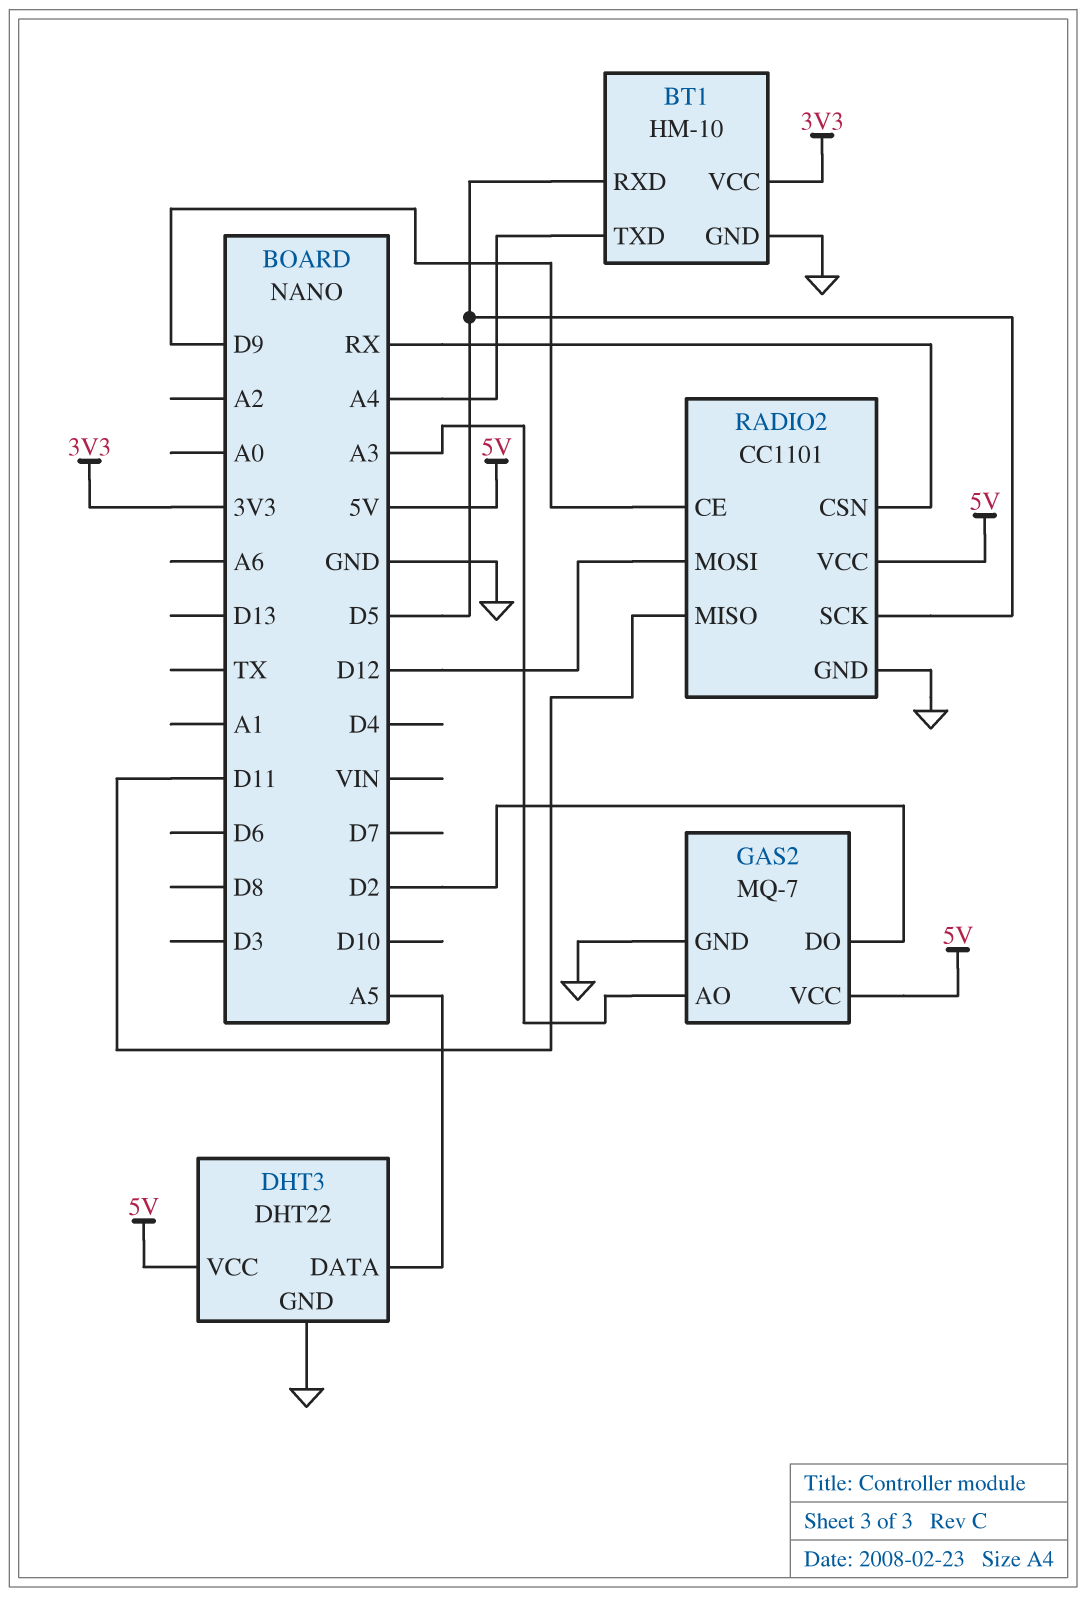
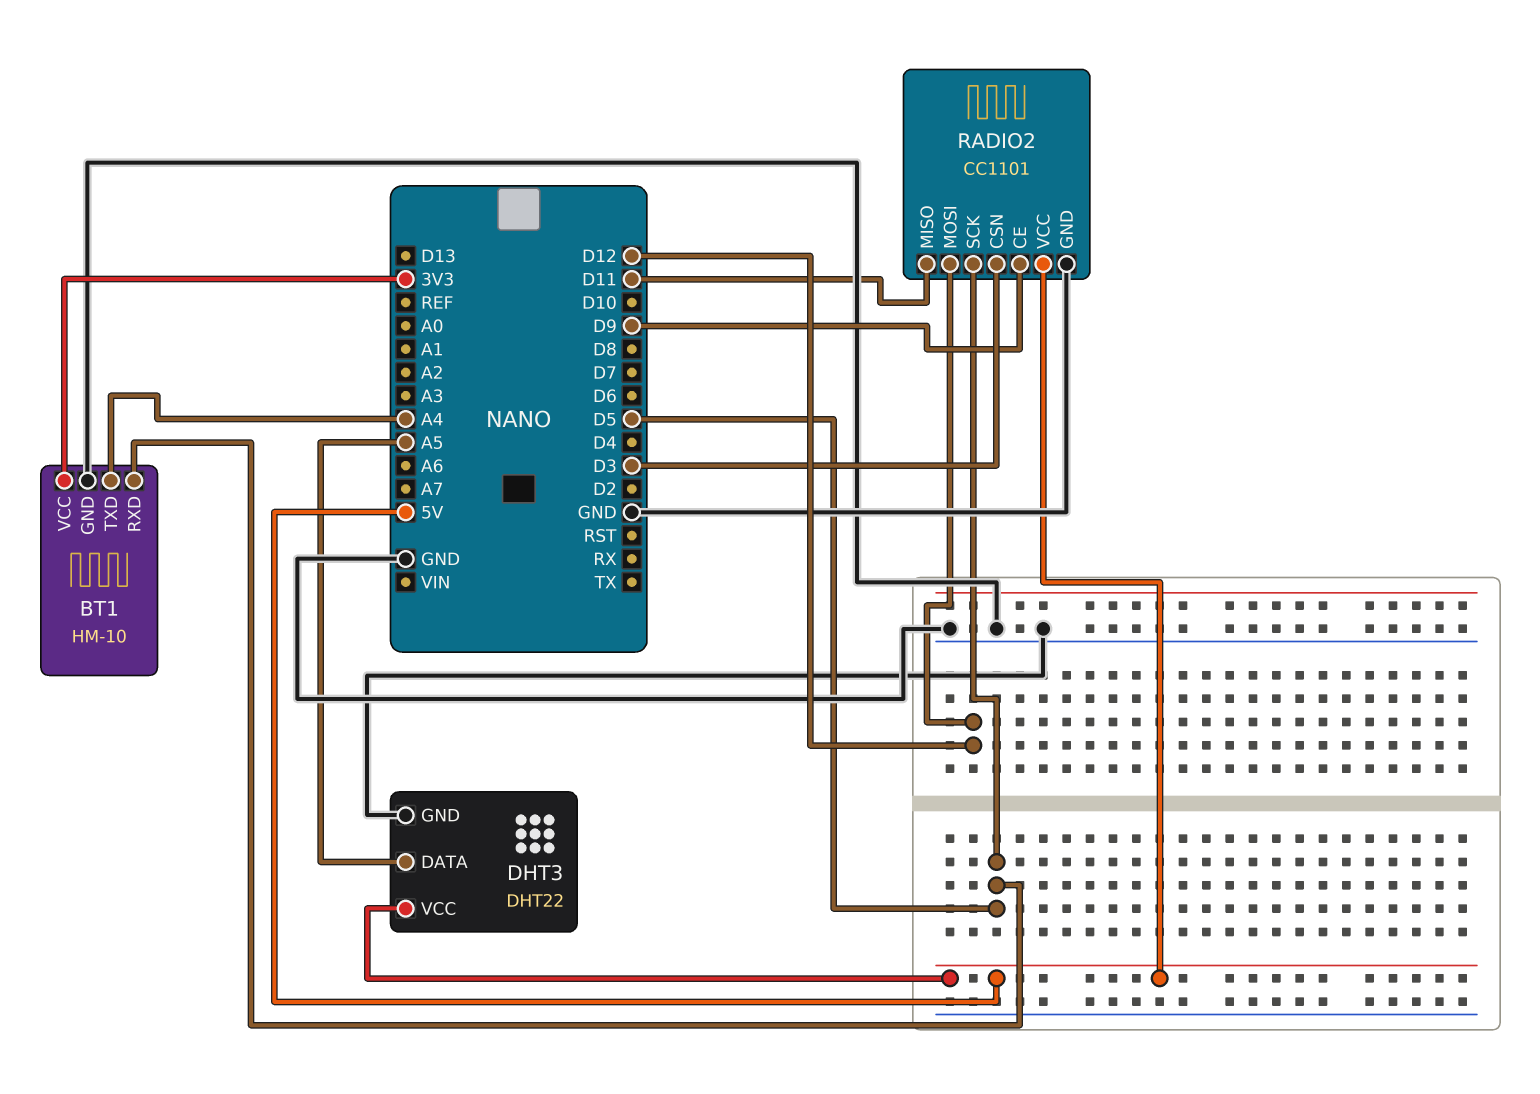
GAS2: MQ-7 -> none
GAS2 pin AO: A3 -> none
GAS2 pin DO: D2 -> none
GAS2 pin GND: GND -> none
GAS2 pin VCC: 5V -> none
RADIO2 pin CSN: RX -> D3

